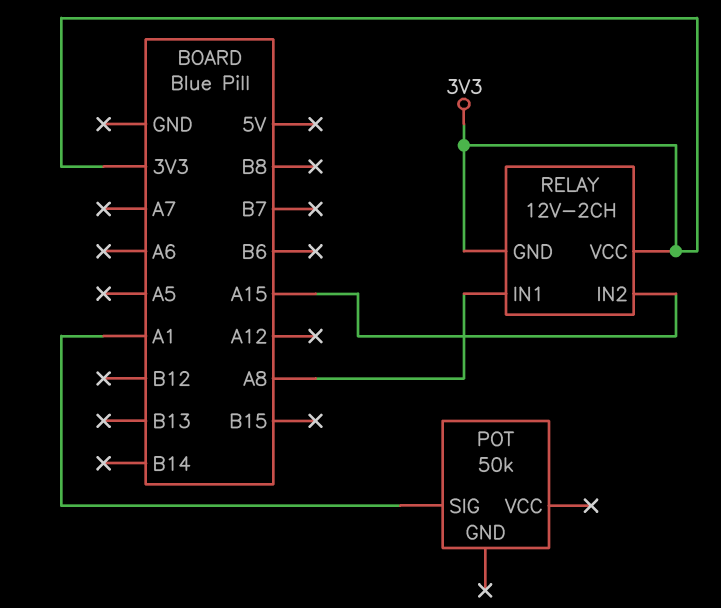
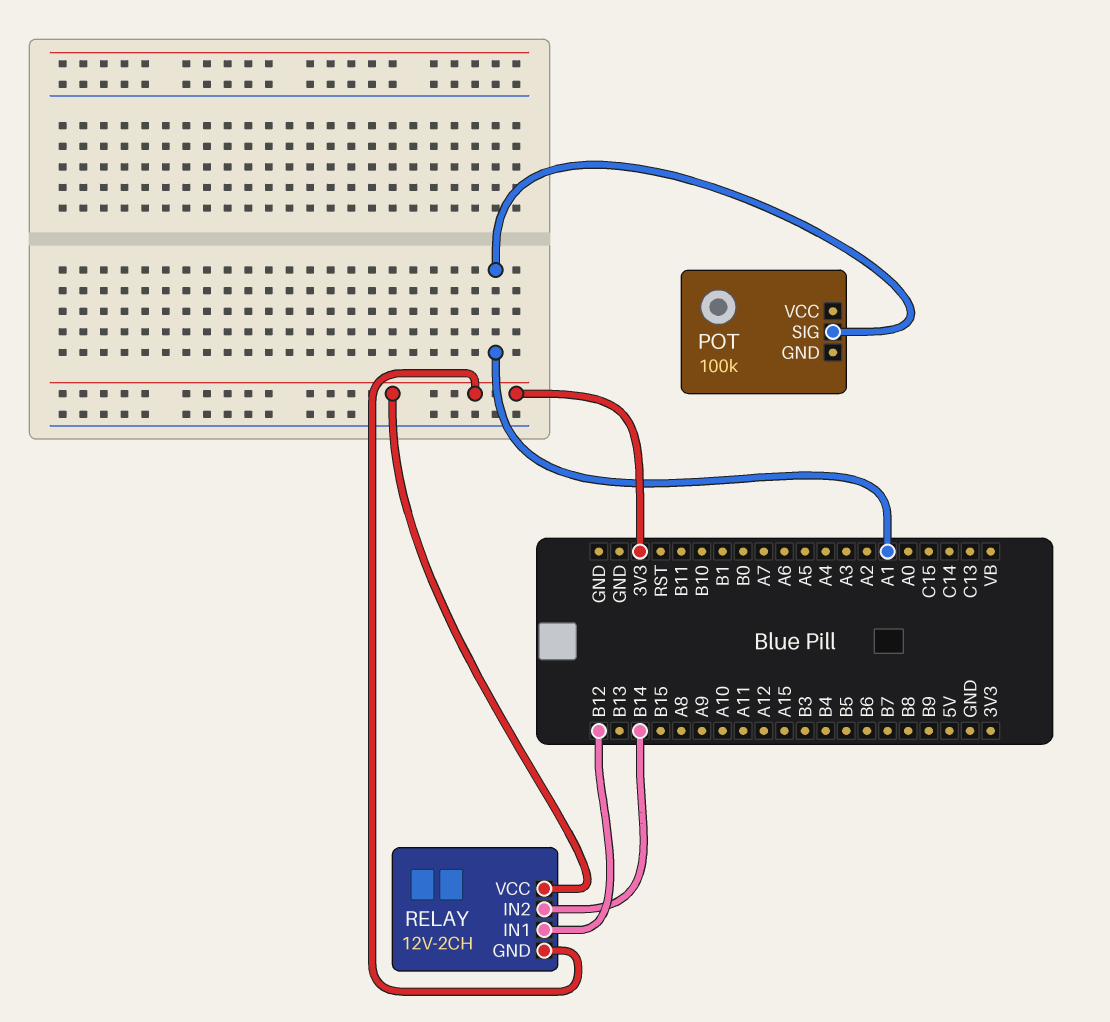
POT: 50k -> 100k
RELAY pin IN1: A8 -> B12
RELAY pin IN2: A15 -> B14

